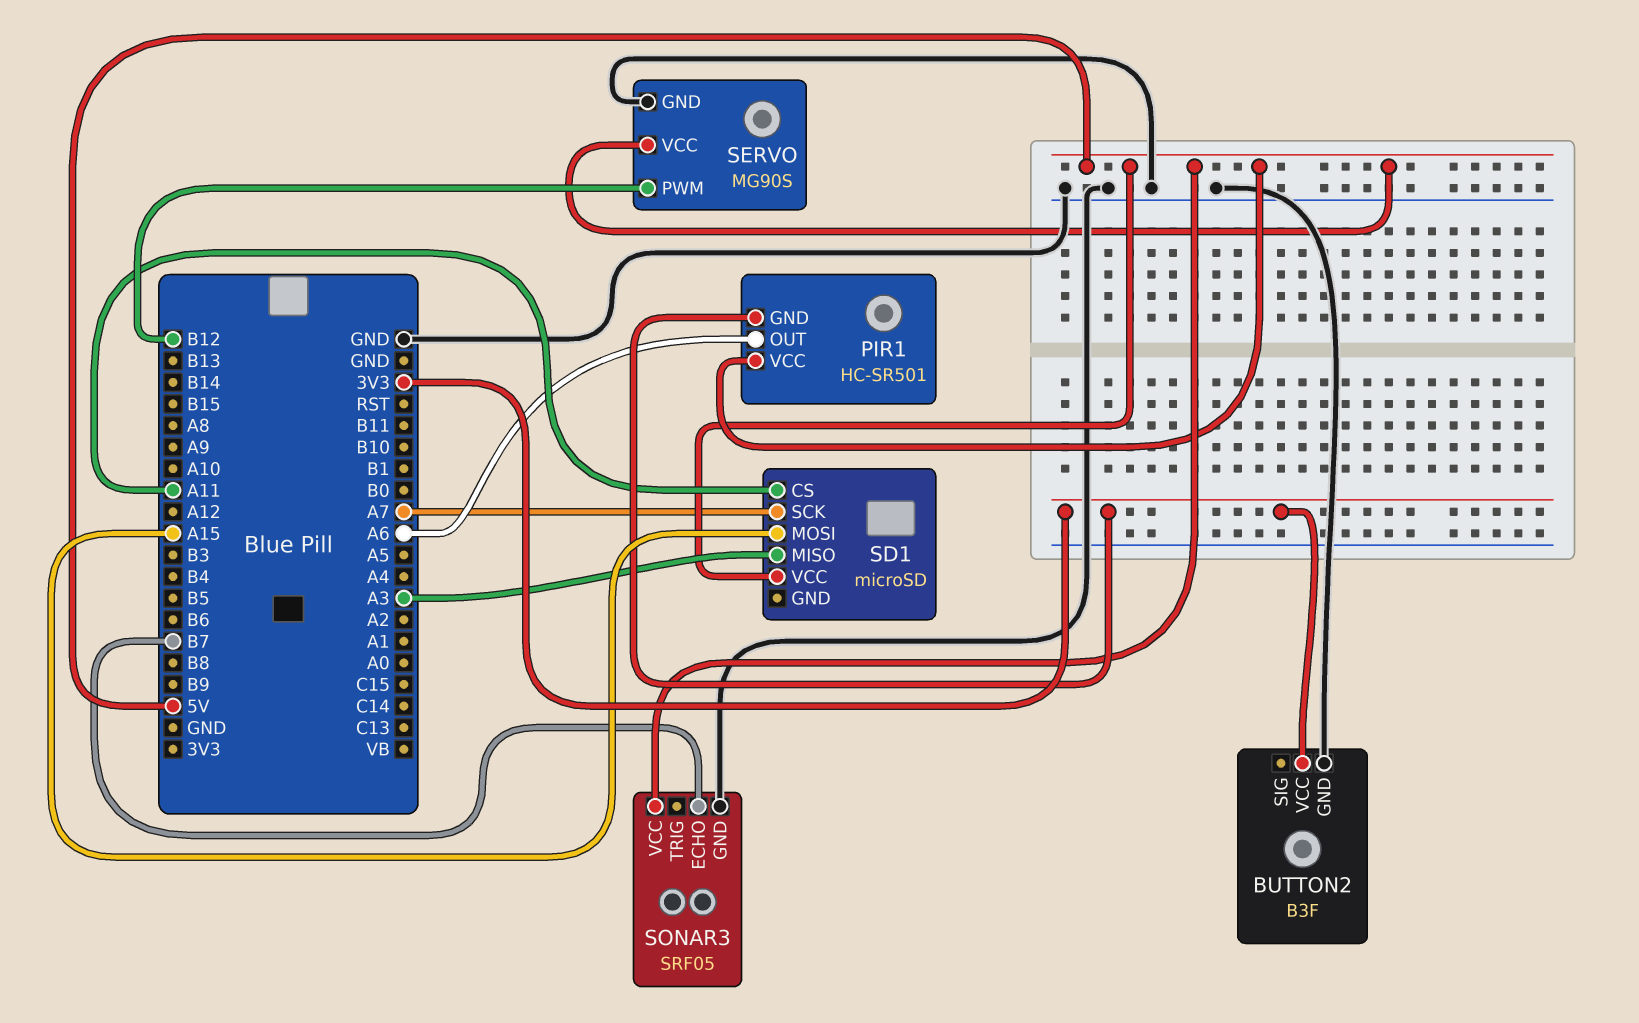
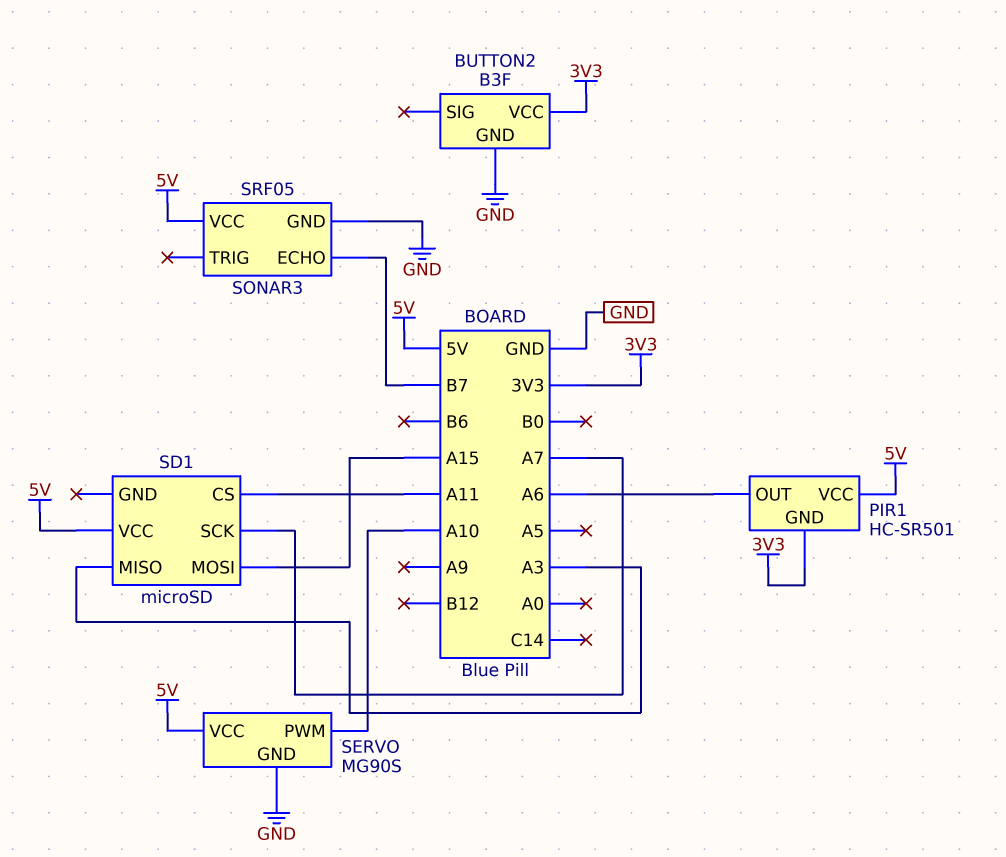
SERVO pin PWM: B12 -> A10

